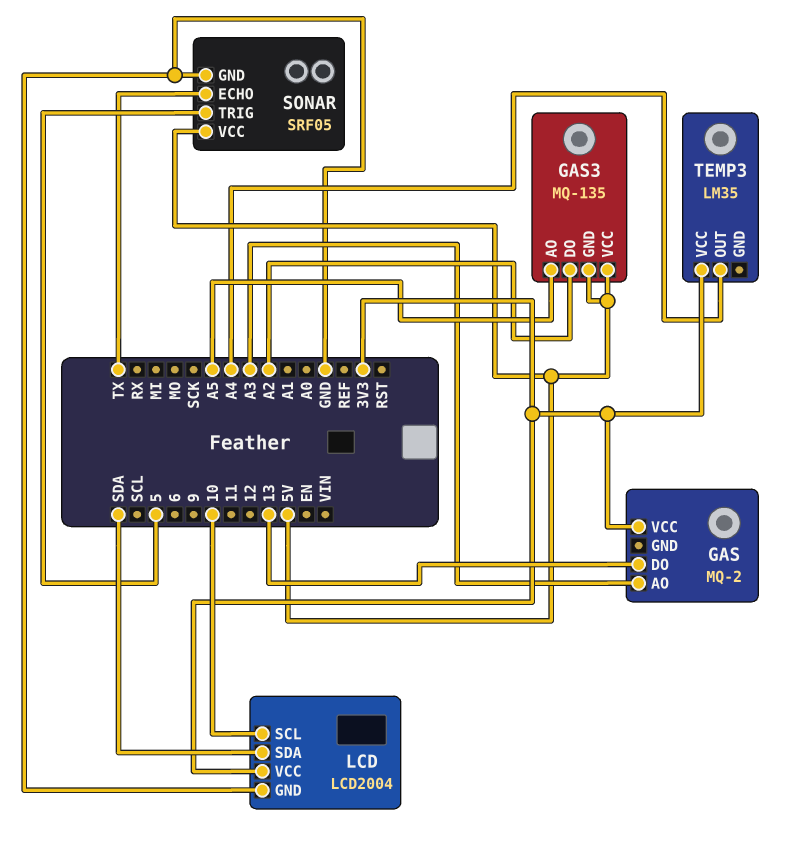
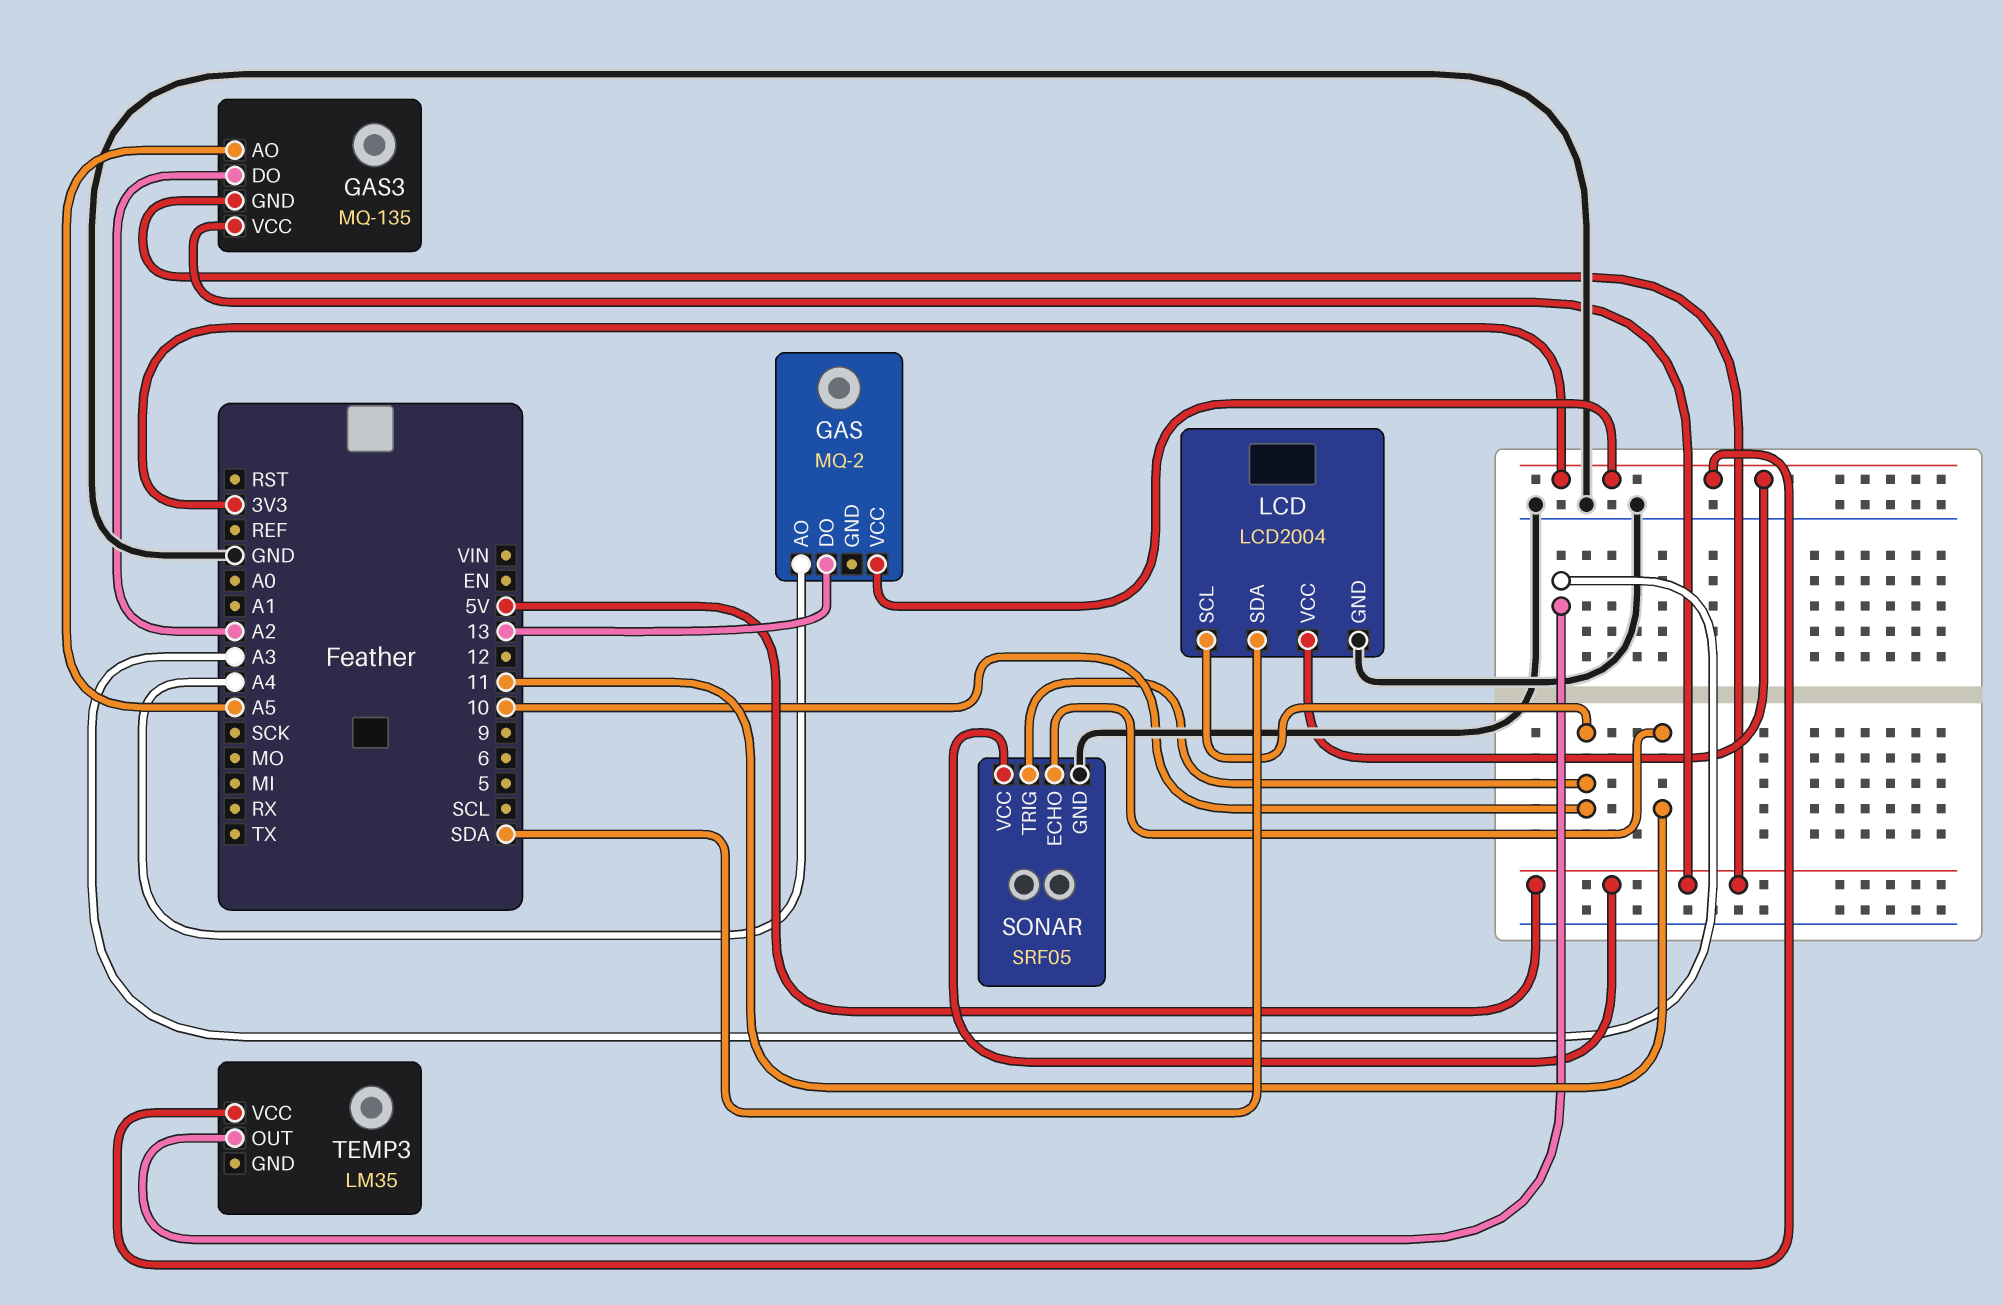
GAS pin AO: A3 -> A4
SONAR pin ECHO: TX -> 11
SONAR pin TRIG: 5 -> 10
TEMP3 pin OUT: A4 -> A3

